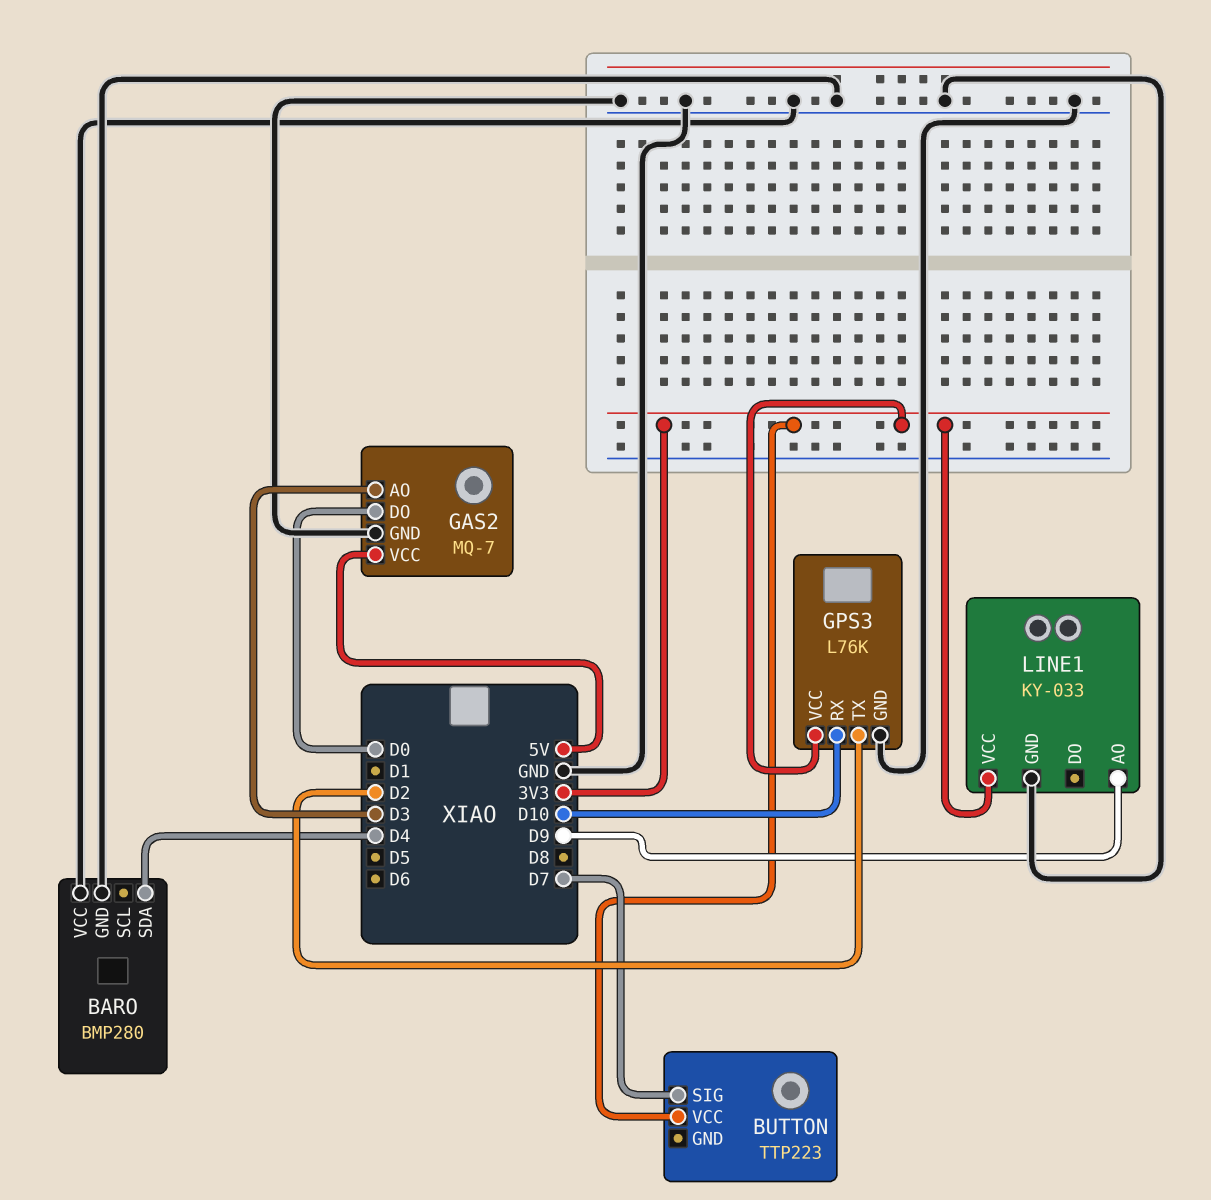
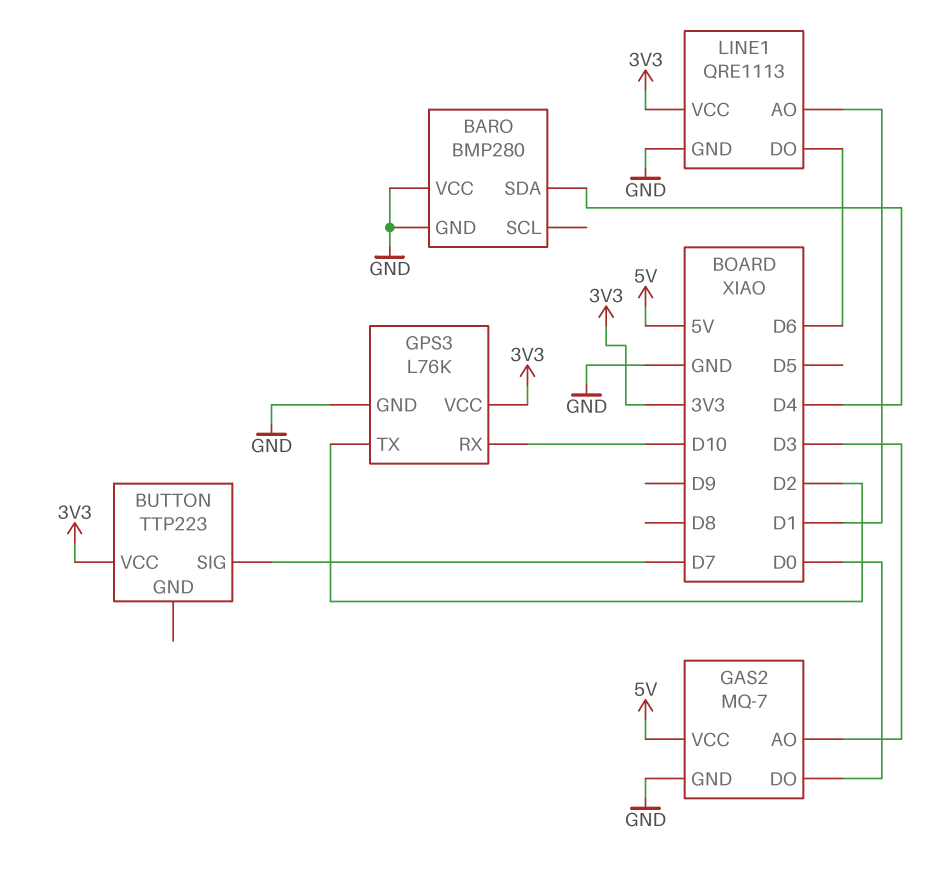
LINE1: KY-033 -> QRE1113
LINE1 pin AO: D9 -> D1
LINE1 pin DO: none -> D6

